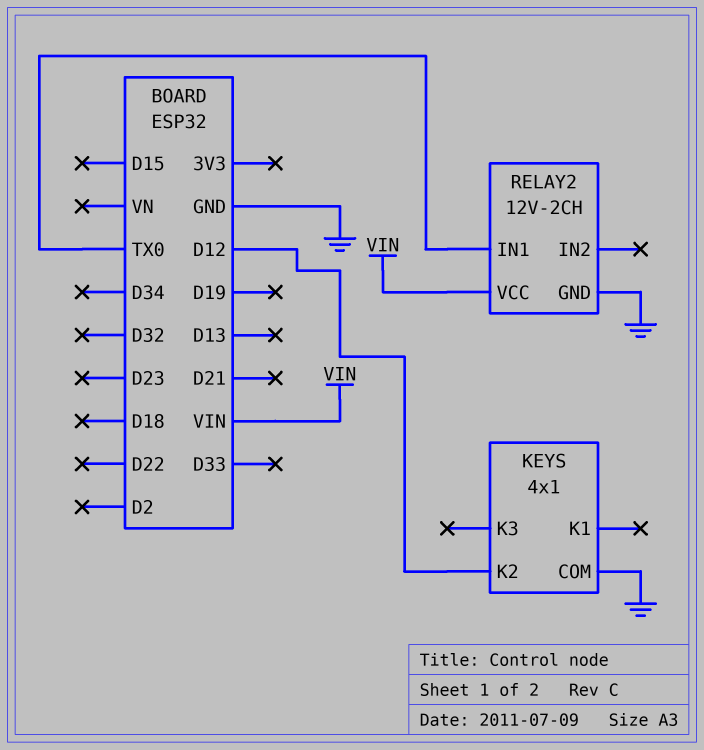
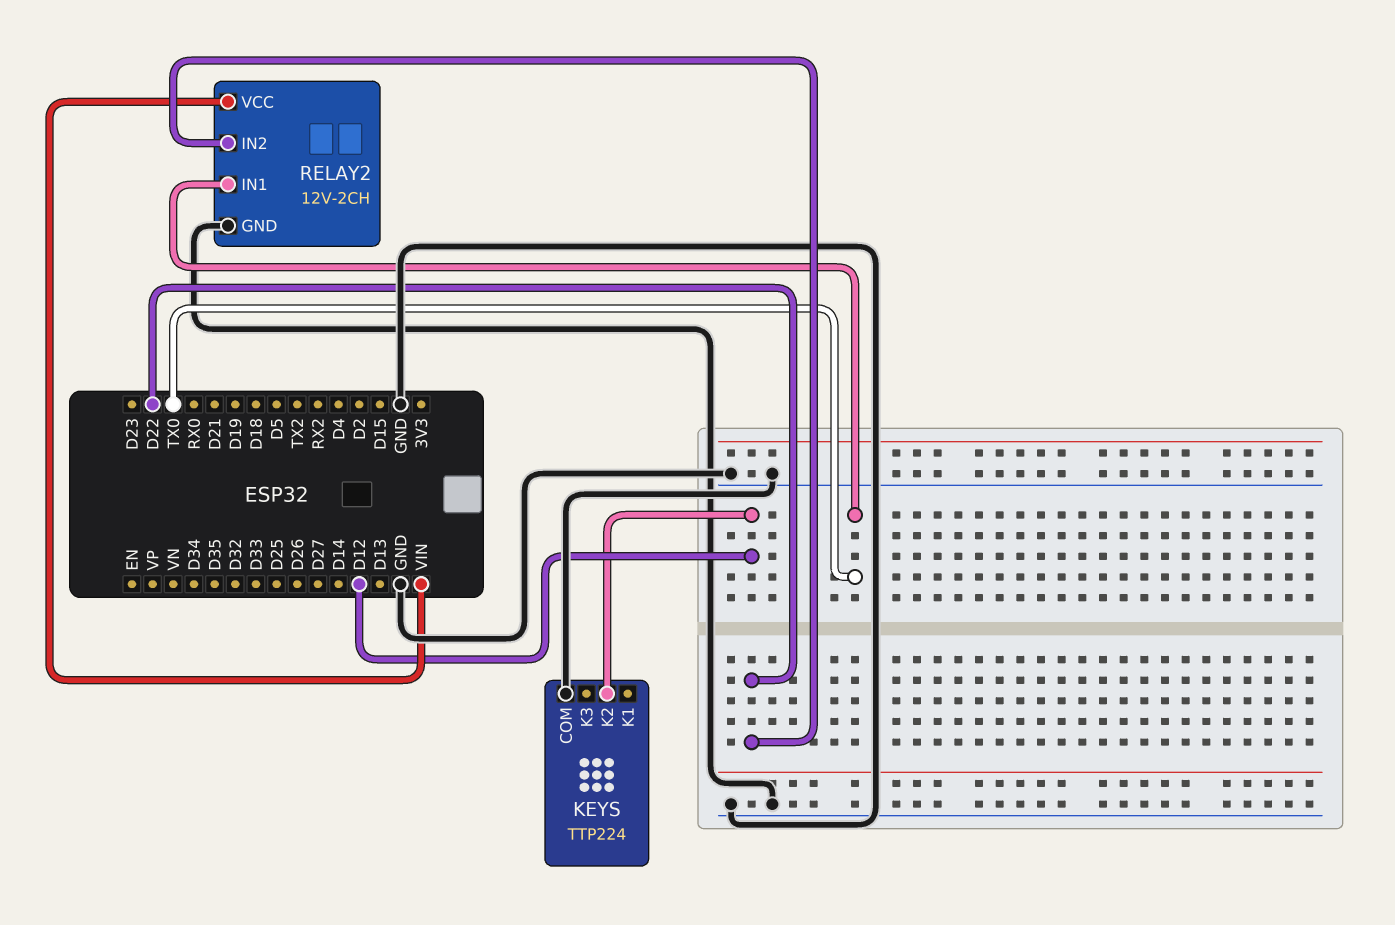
KEYS: 4x1 -> TTP224
RELAY2 pin IN2: none -> D22

